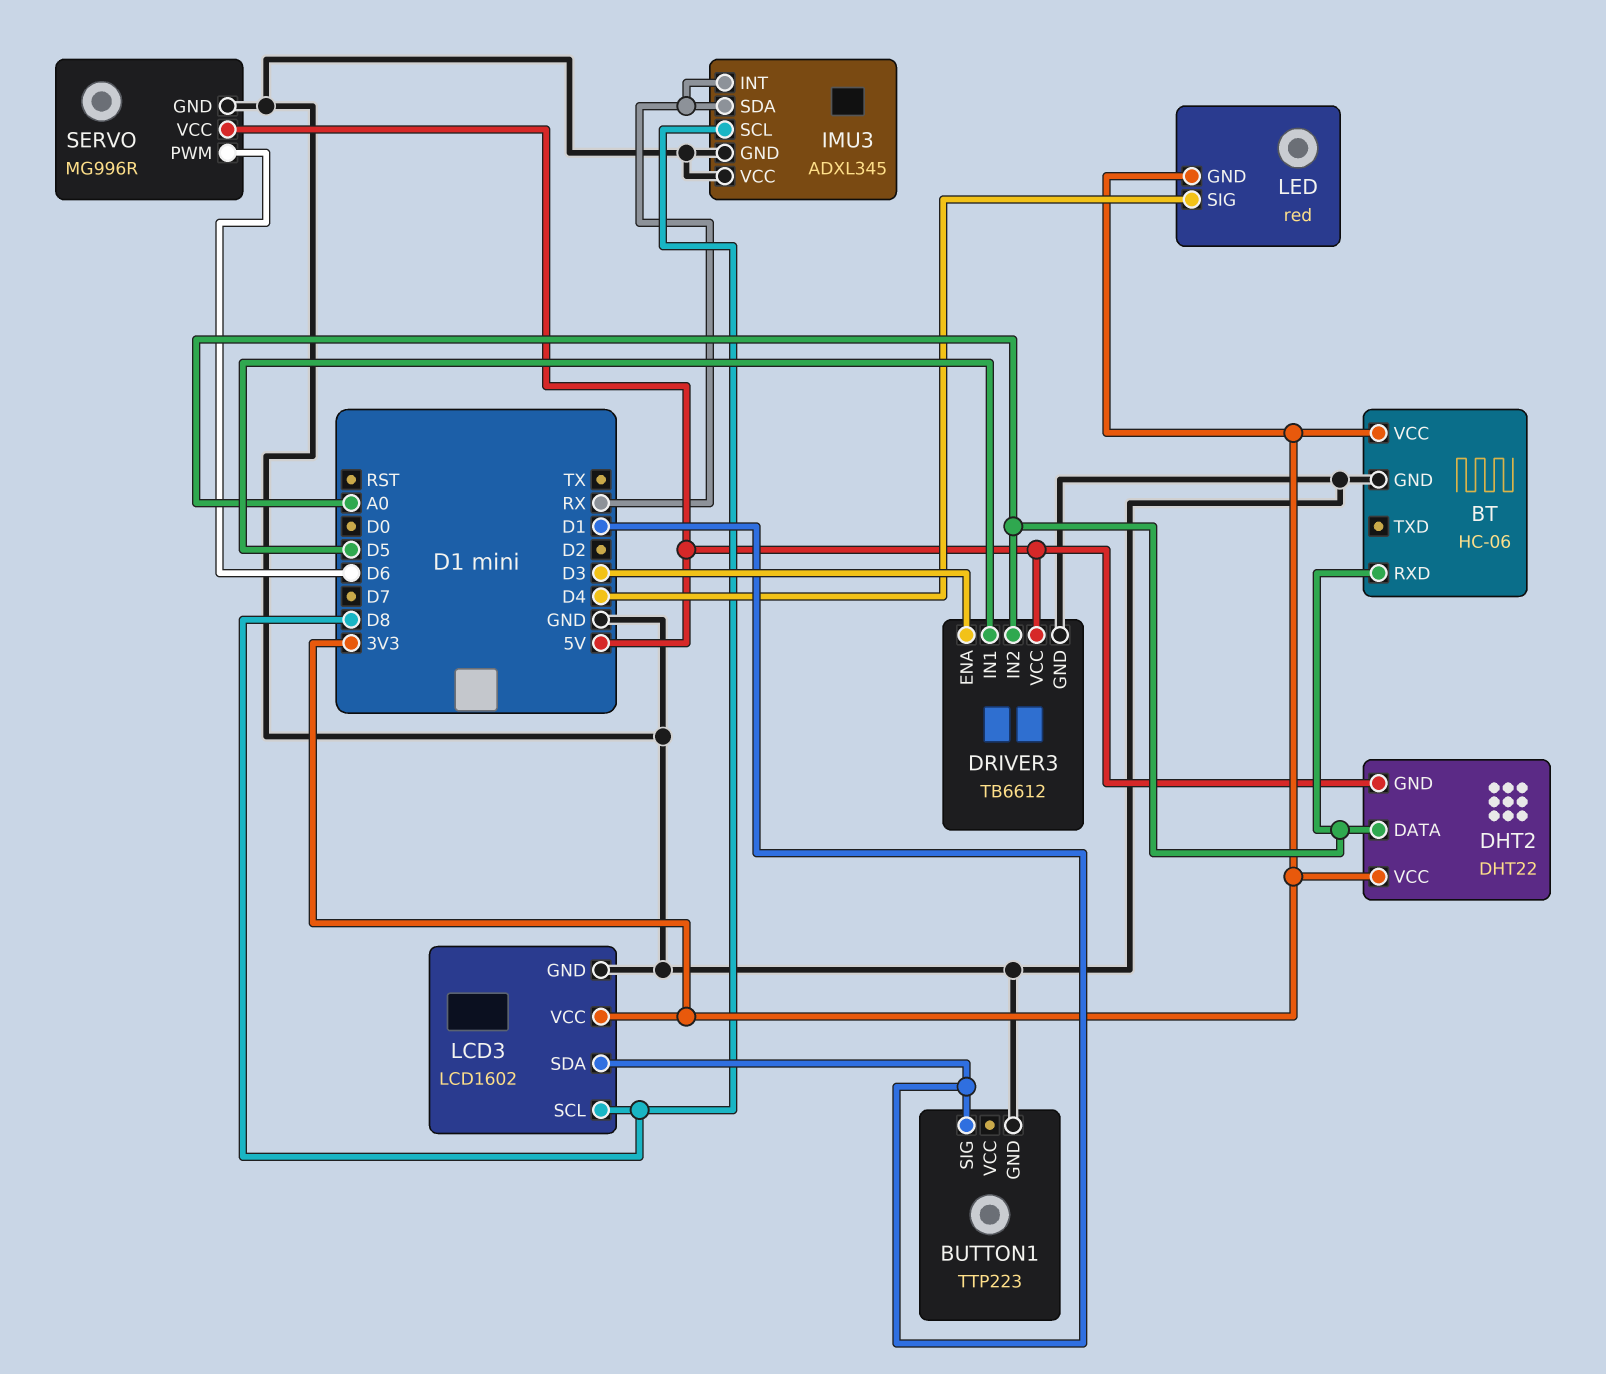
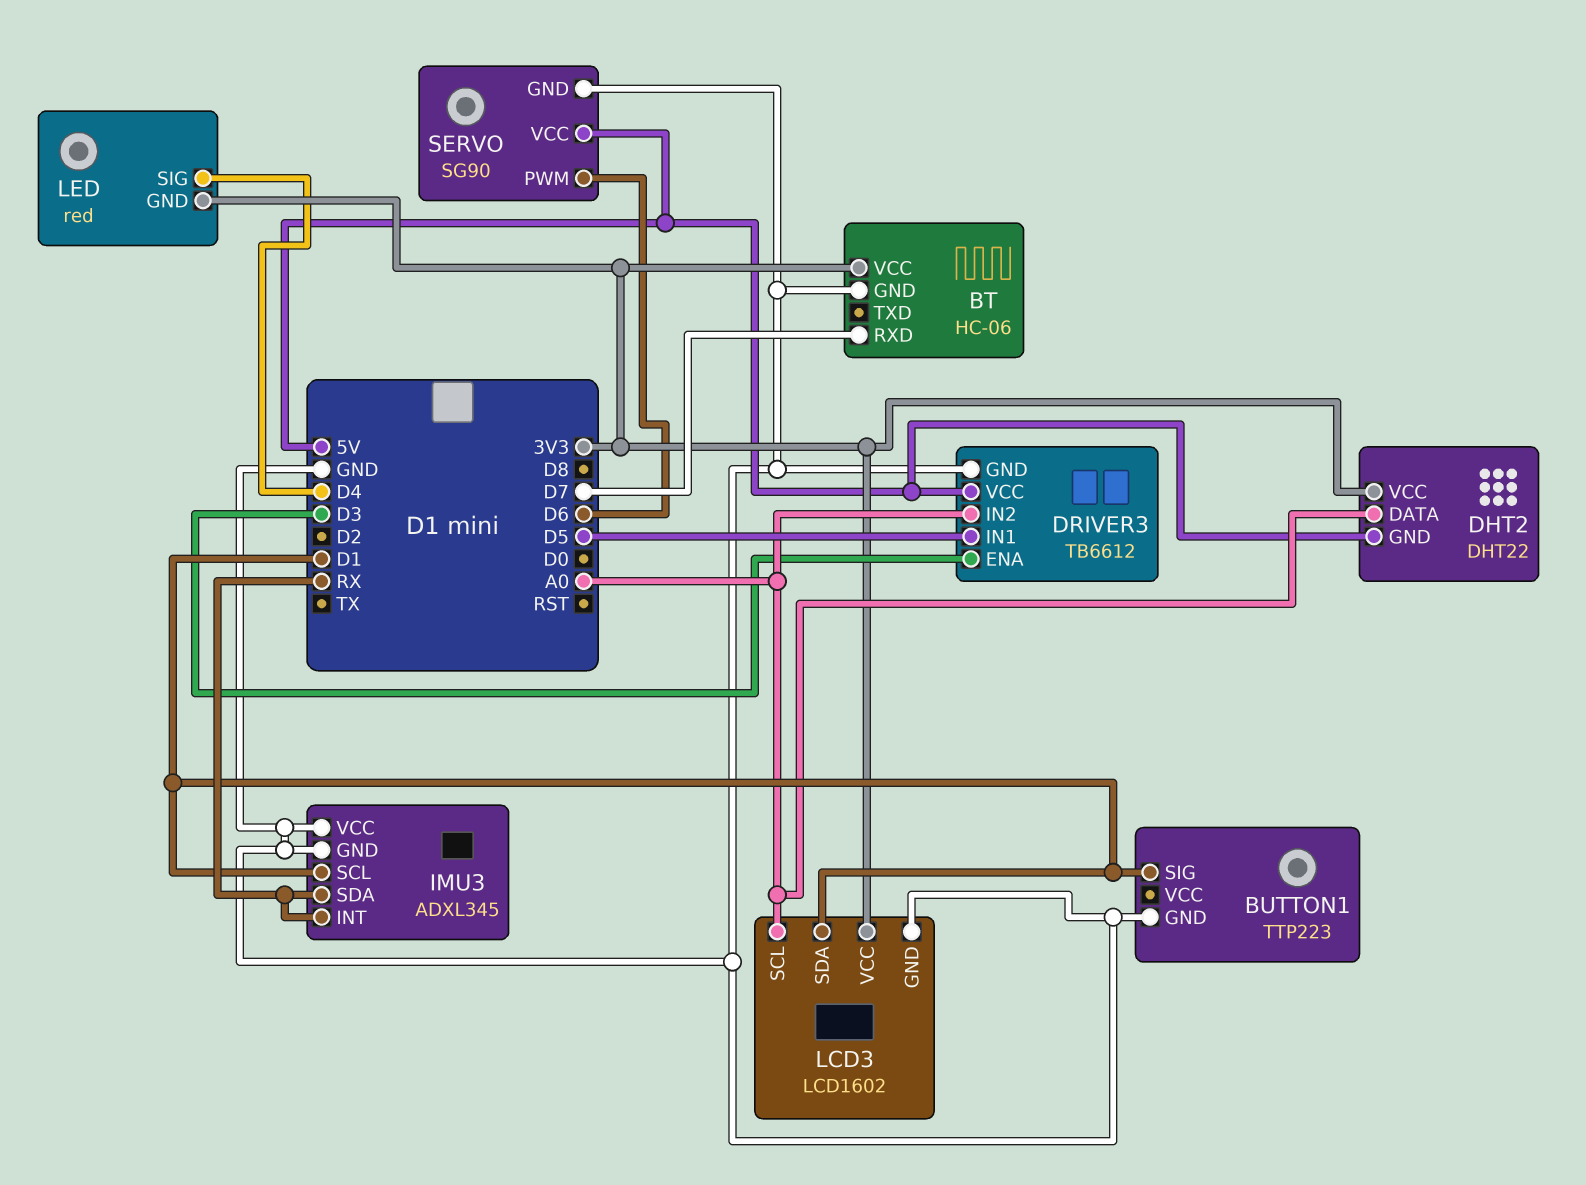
BT pin RXD: A0 -> D7
IMU3 pin SCL: D8 -> D1
LCD3 pin SCL: D8 -> A0
SERVO: MG996R -> SG90

